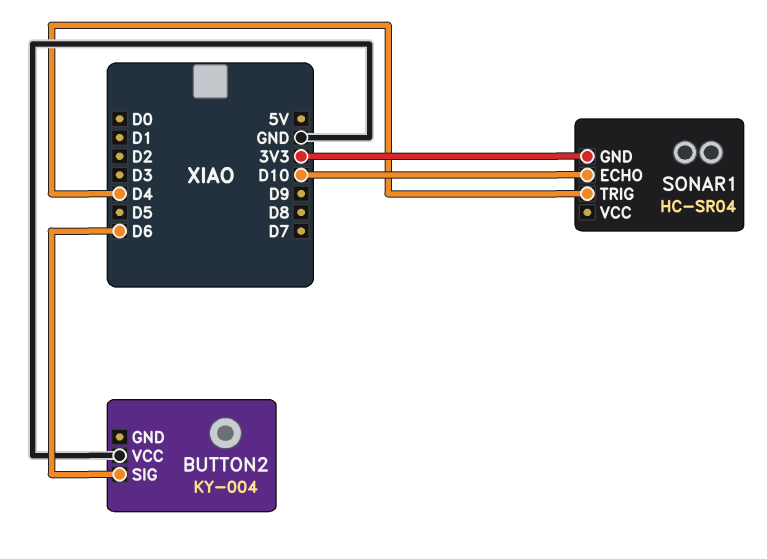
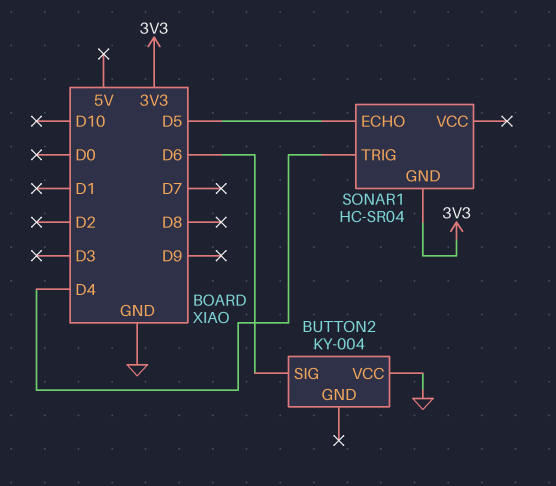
SONAR1 pin ECHO: D10 -> D5

